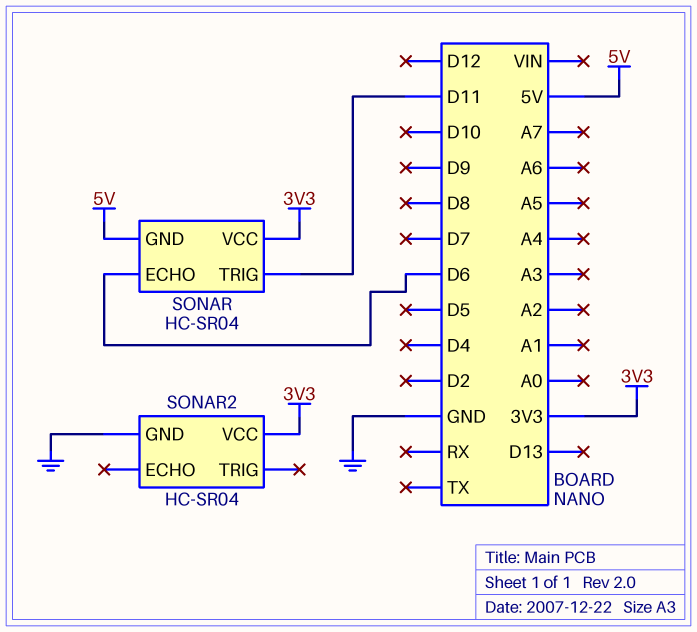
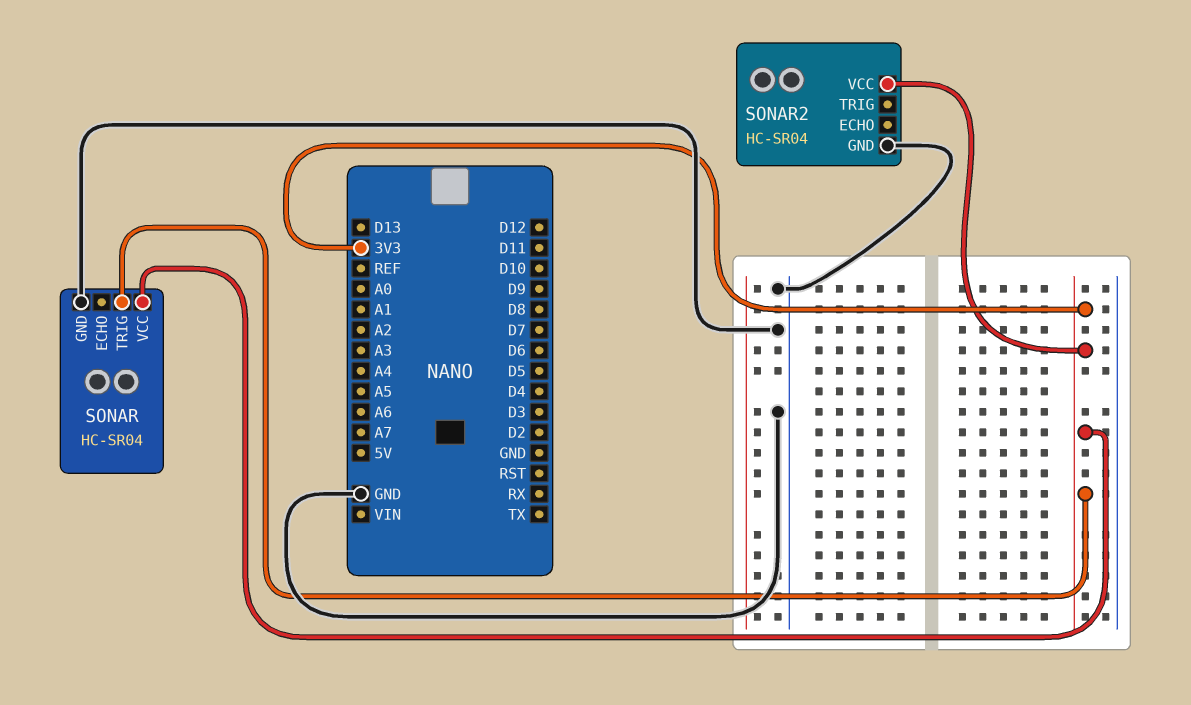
SONAR pin ECHO: D6 -> none
SONAR pin GND: 5V -> GND
SONAR pin TRIG: D11 -> 3V3

